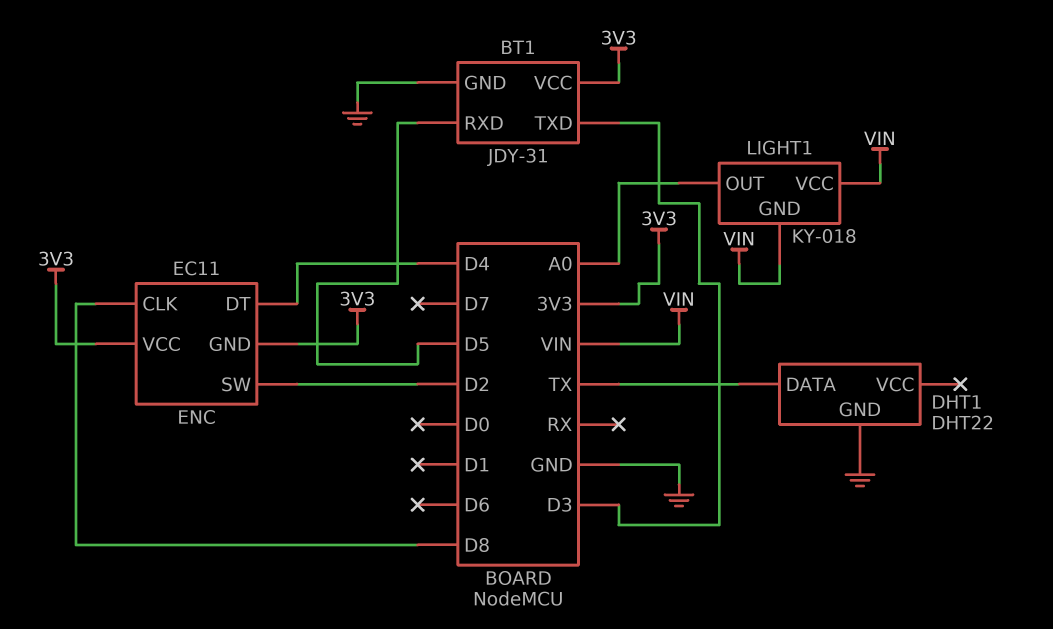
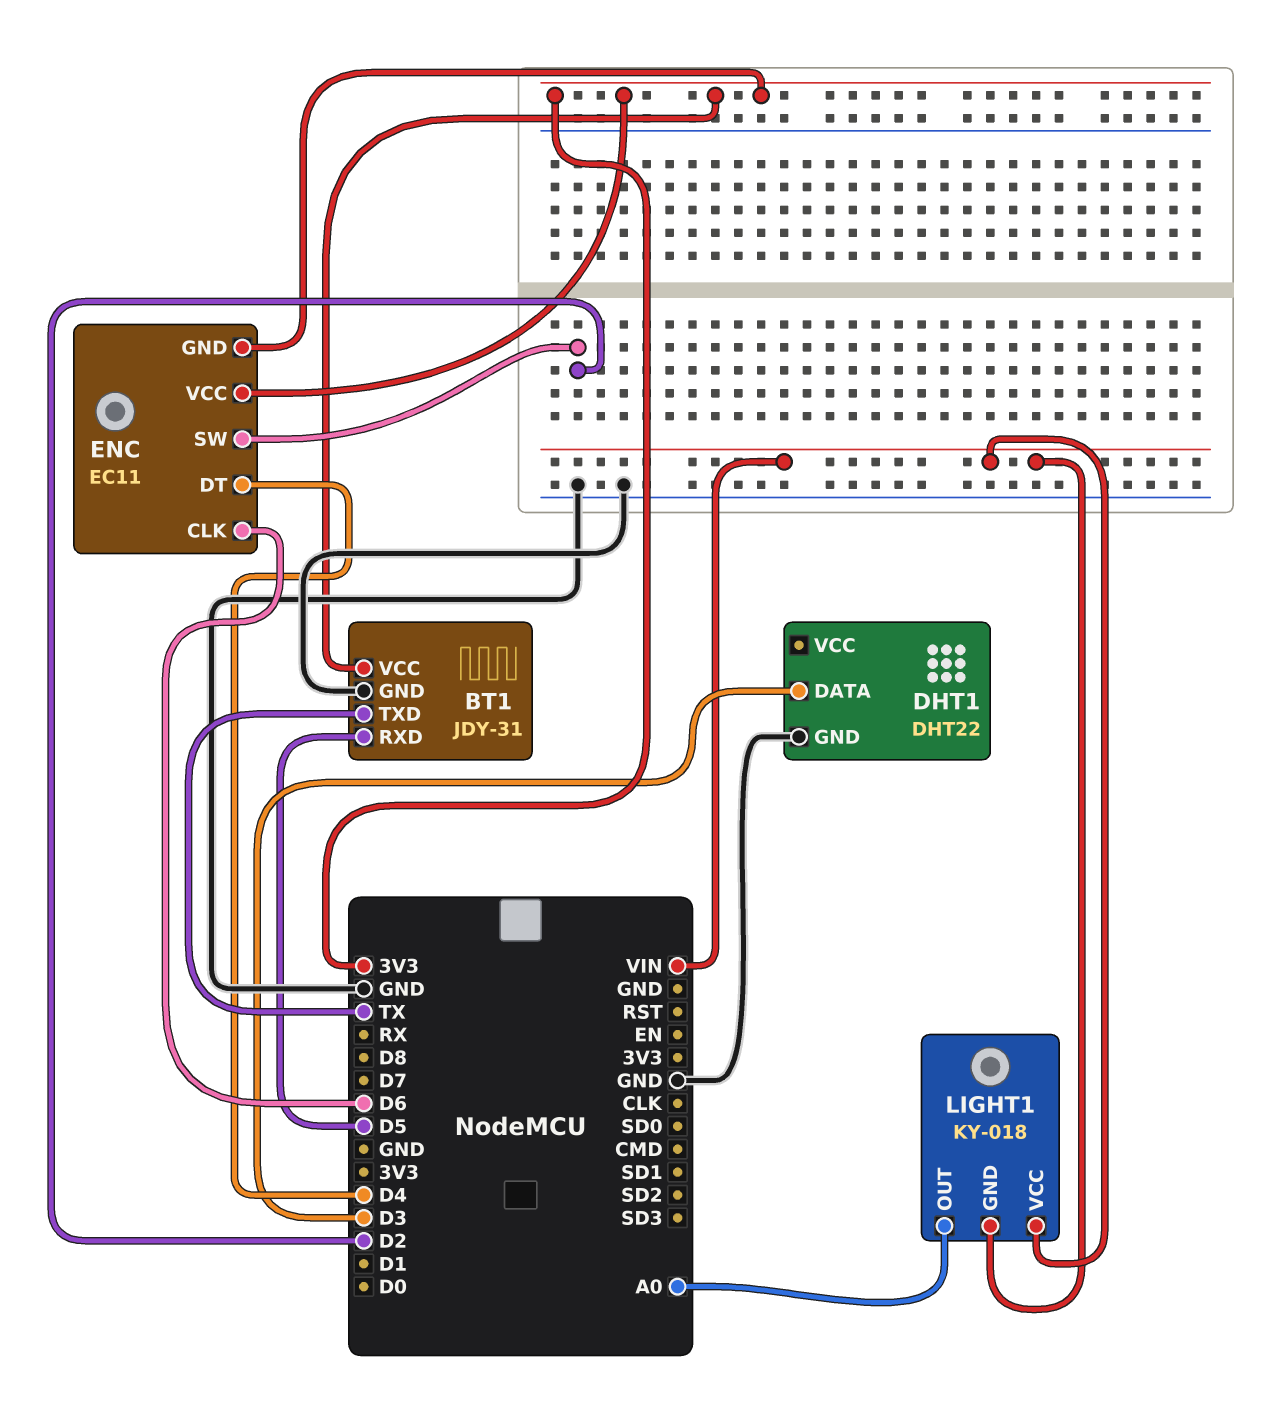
BT1 pin TXD: D3 -> TX
DHT1 pin DATA: TX -> D3
ENC pin CLK: D8 -> D6

